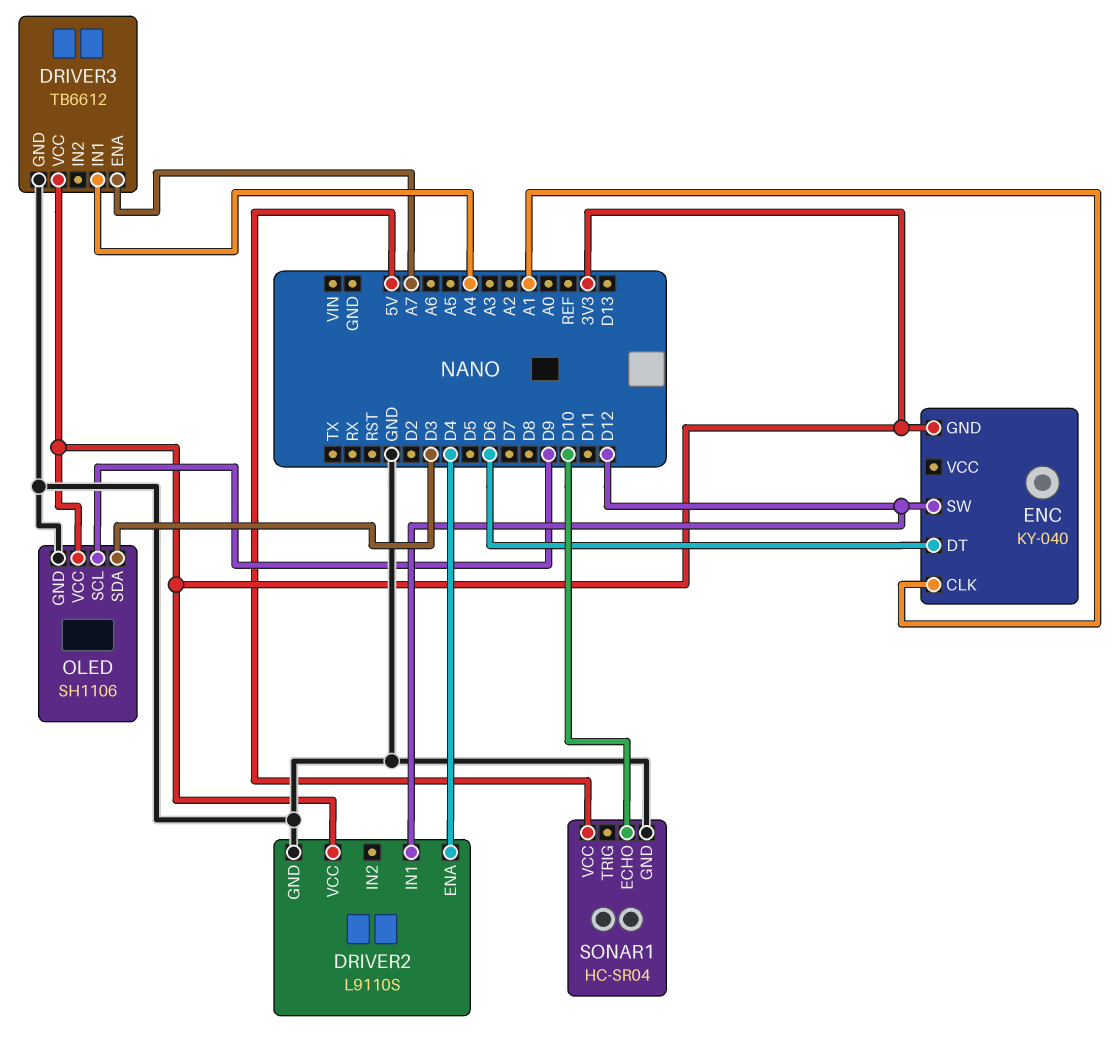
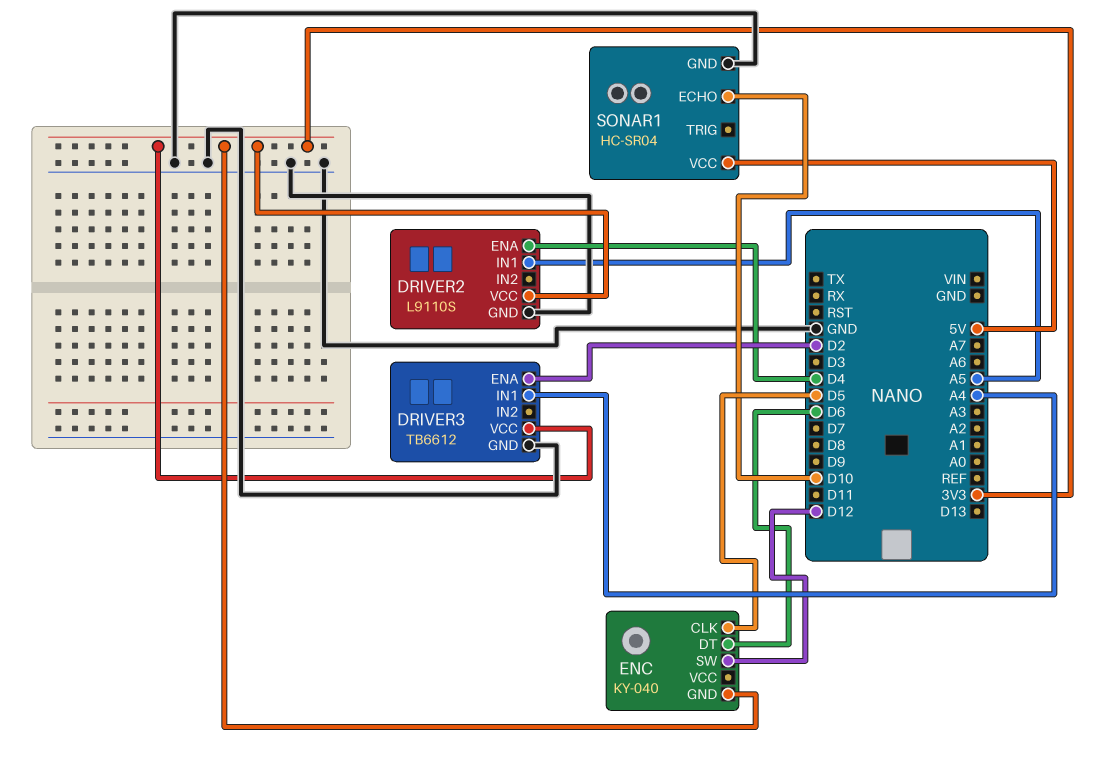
DRIVER2 pin IN1: D12 -> A5
DRIVER3 pin ENA: A7 -> D2
ENC pin CLK: A1 -> D5
OLED: SH1106 -> none
OLED pin GND: GND -> none
OLED pin SCL: D9 -> none
OLED pin SDA: D3 -> none
OLED pin VCC: 3V3 -> none

